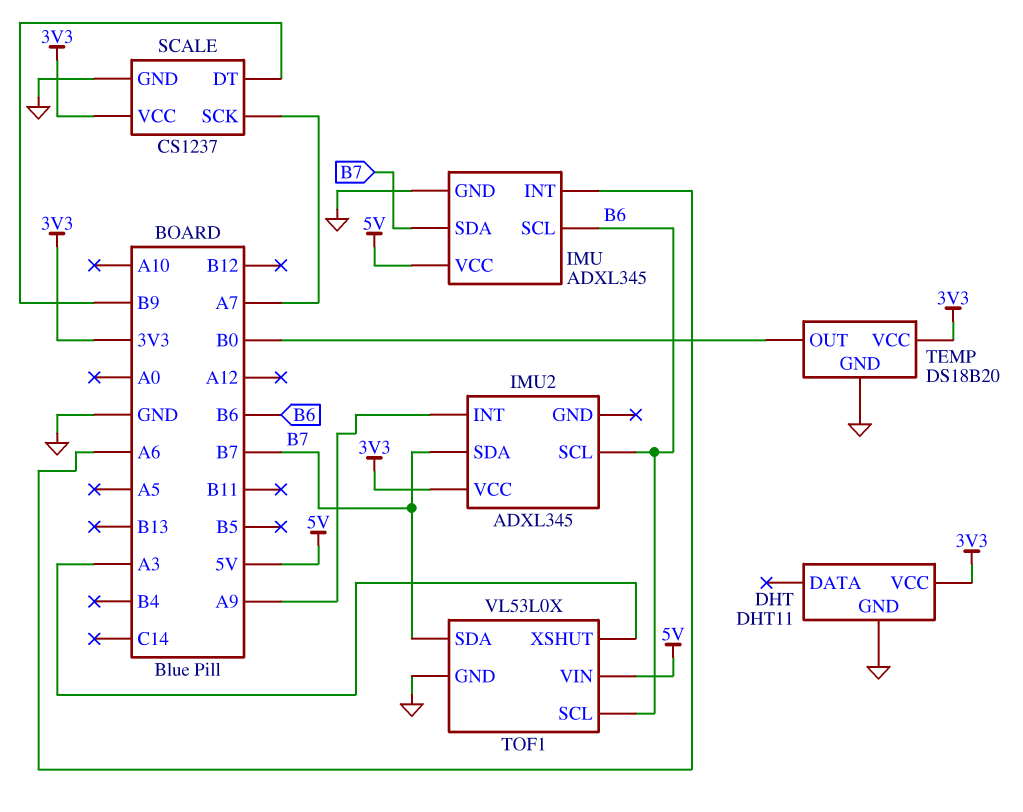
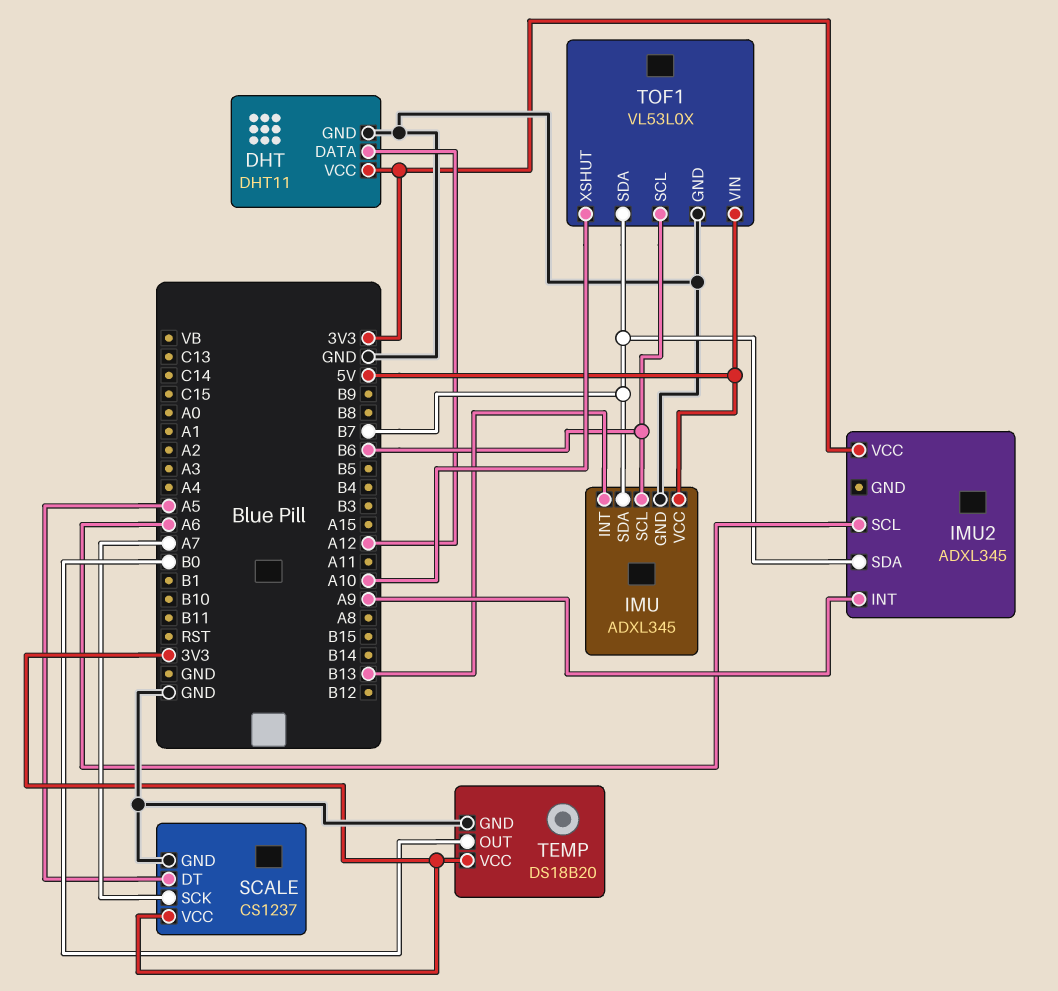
DHT pin DATA: none -> A12
IMU pin INT: A6 -> B13
IMU2 pin SCL: B6 -> A6
SCALE pin DT: B9 -> A5
TOF1 pin XSHUT: A3 -> A10

